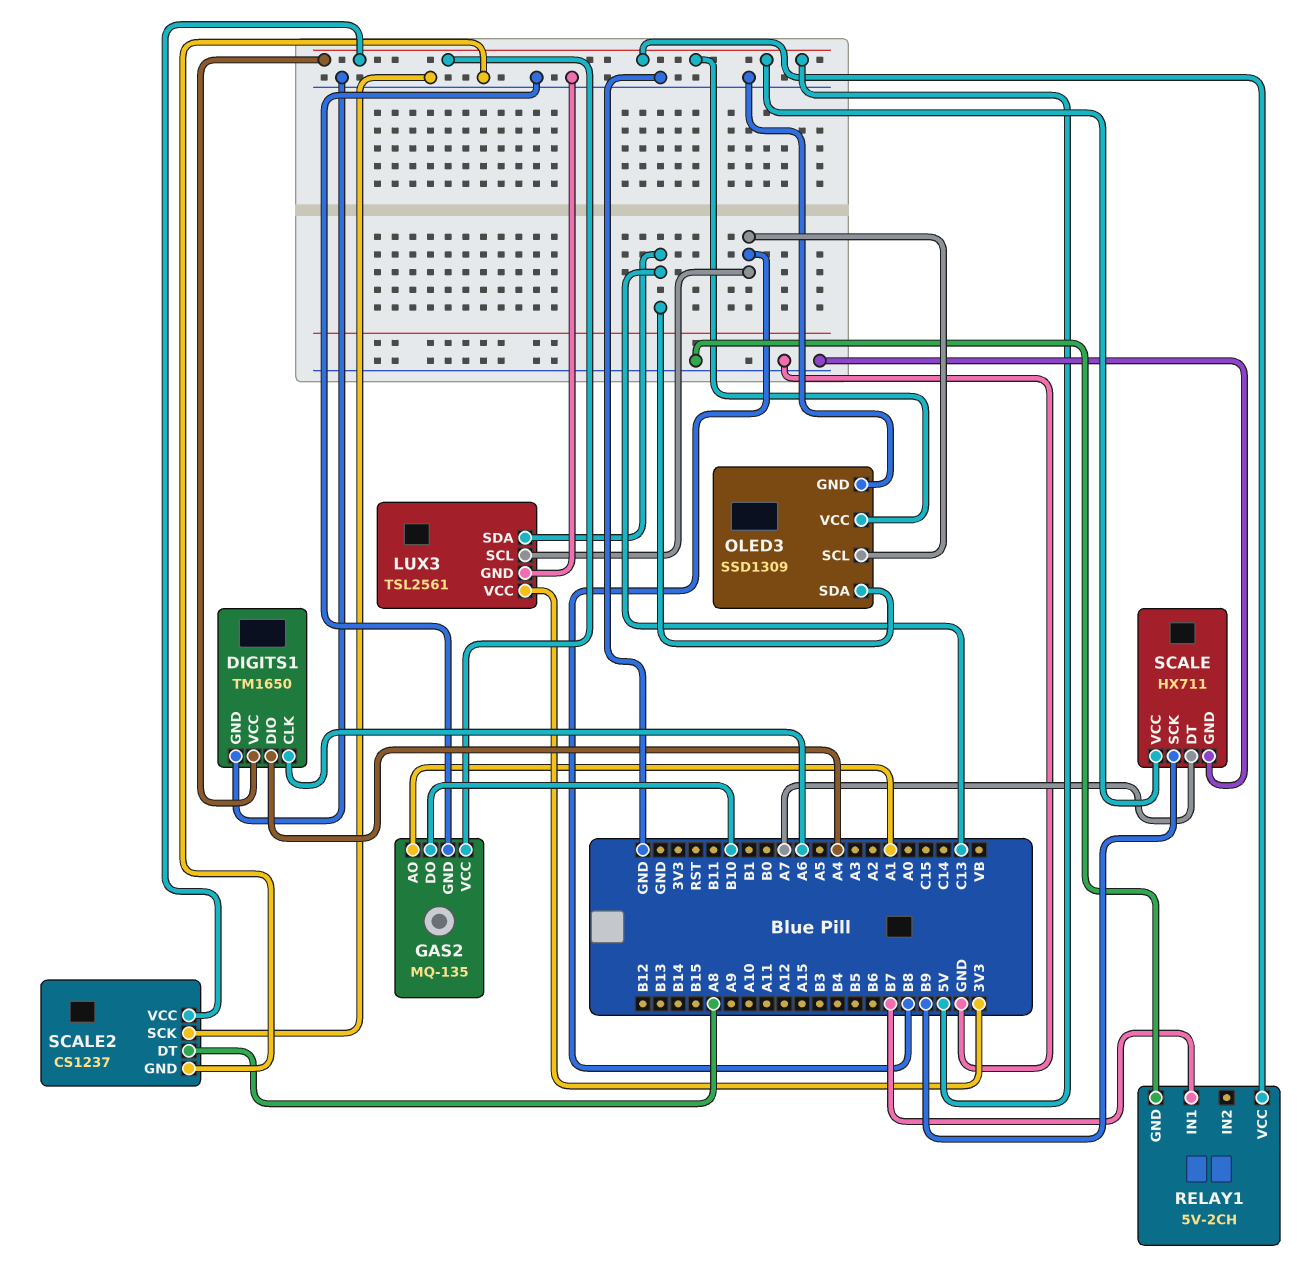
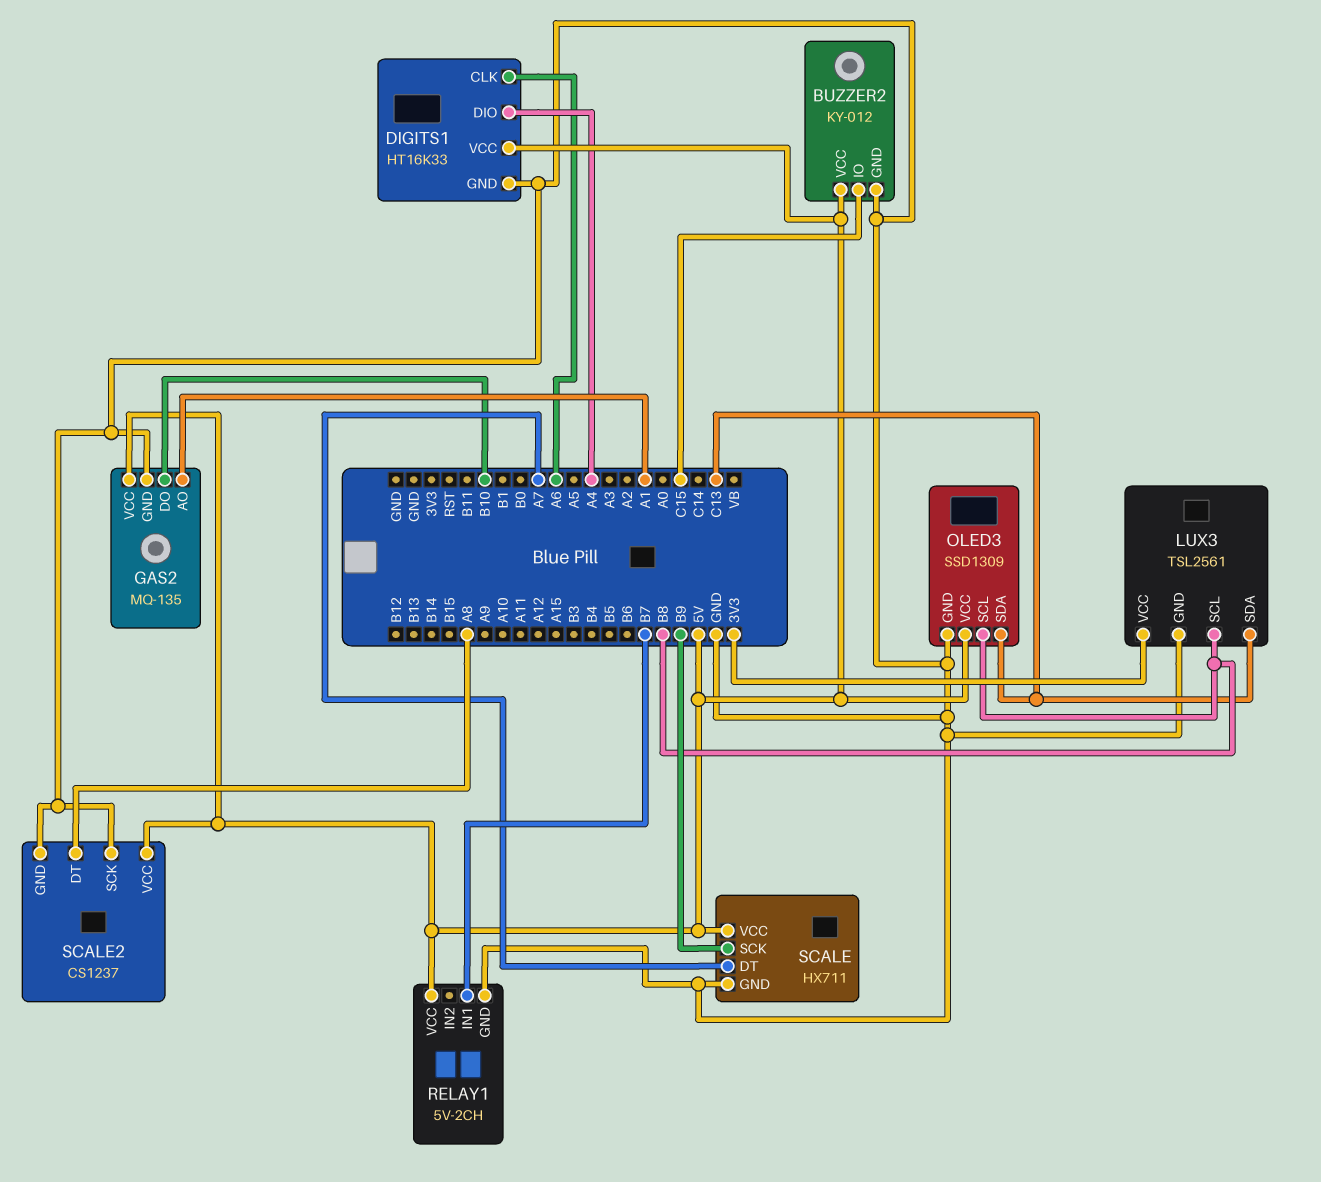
BUZZER2: none -> KY-012
BUZZER2 pin GND: none -> GND
BUZZER2 pin IO: none -> C15
BUZZER2 pin VCC: none -> 5V
DIGITS1: TM1650 -> HT16K33

